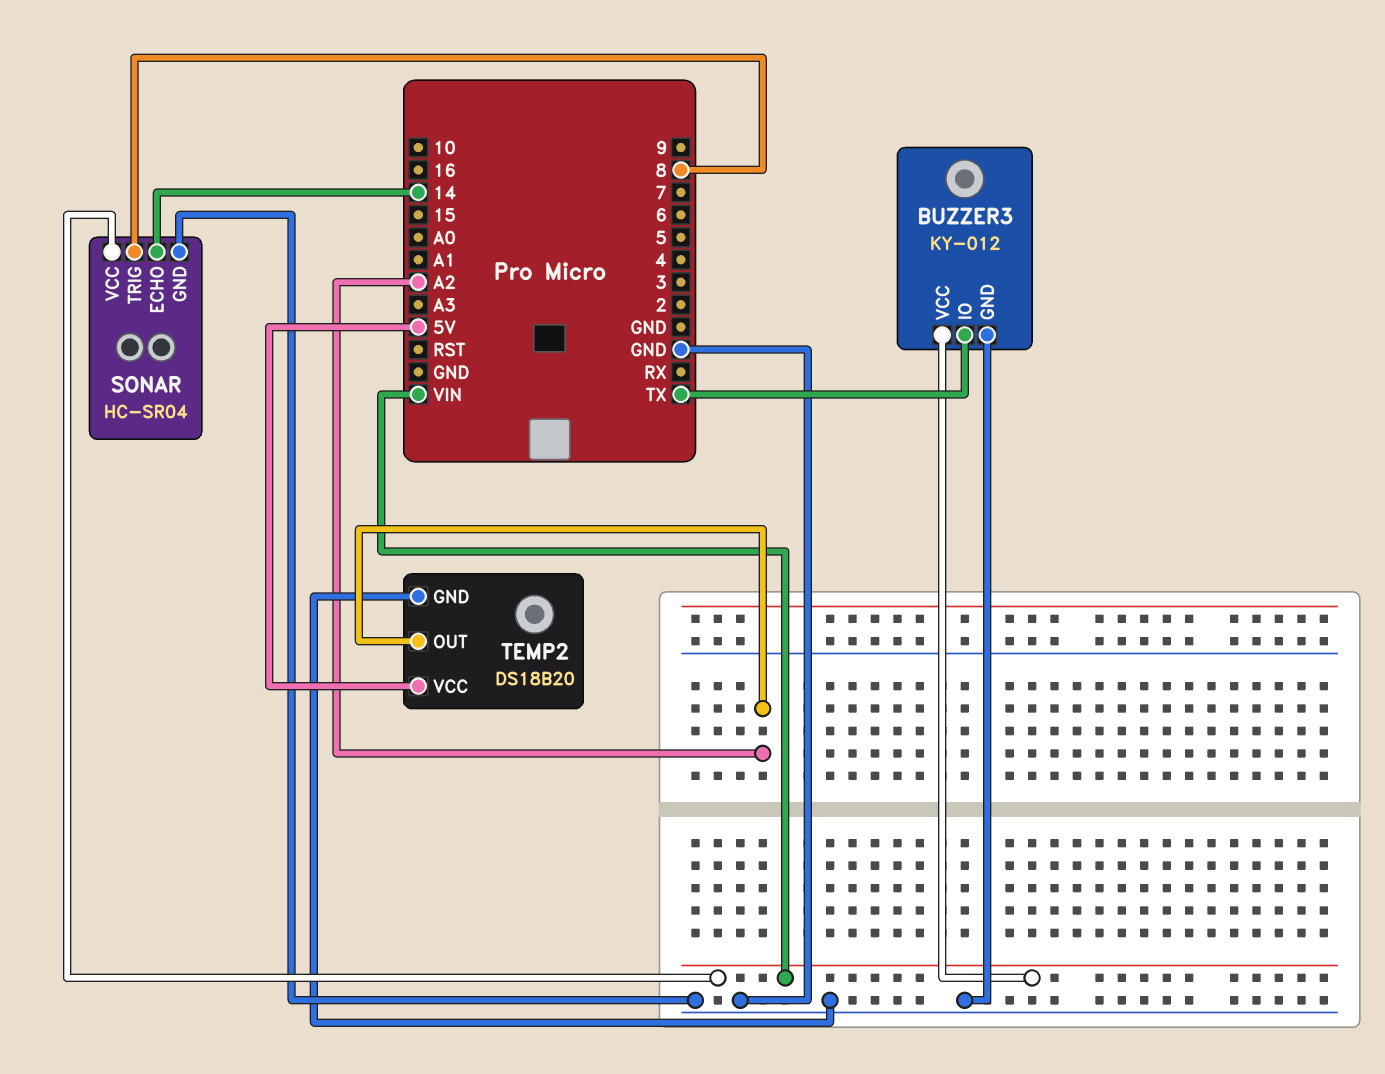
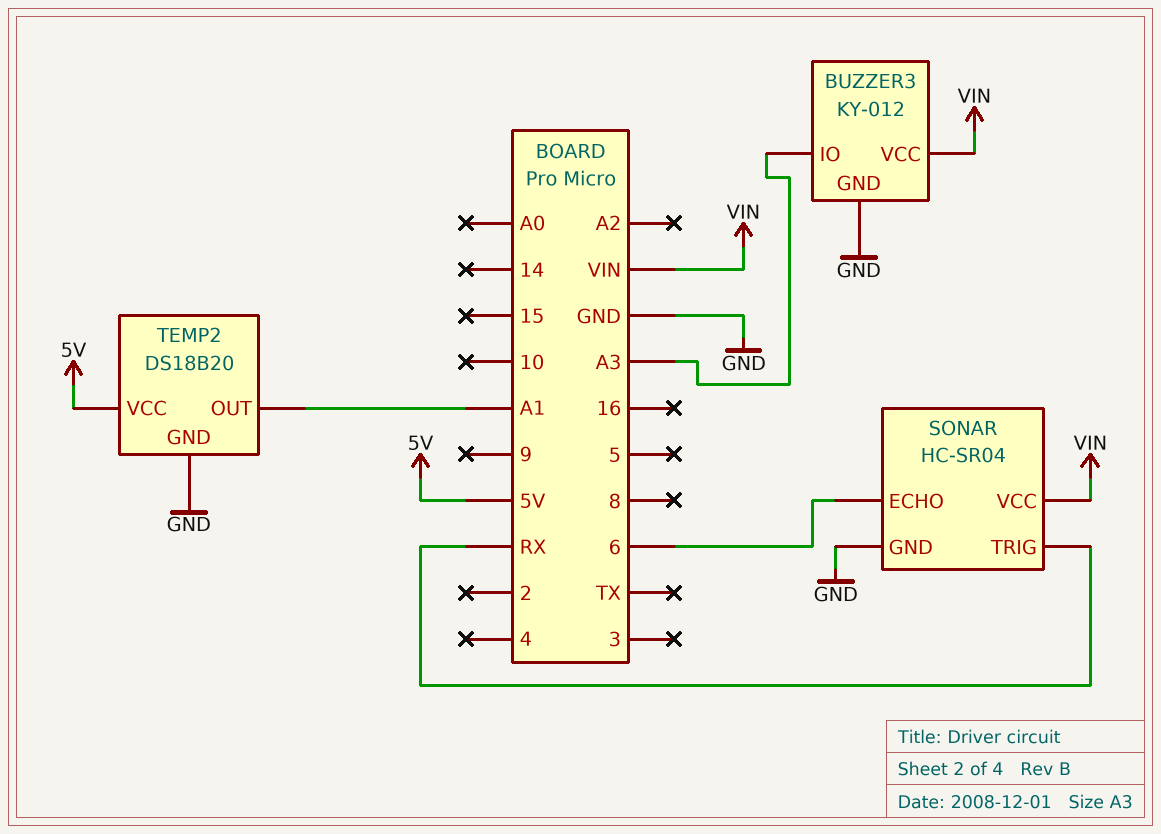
BUZZER3 pin IO: TX -> A3
SONAR pin ECHO: 14 -> 6
SONAR pin TRIG: 8 -> RX
TEMP2 pin OUT: A2 -> A1

